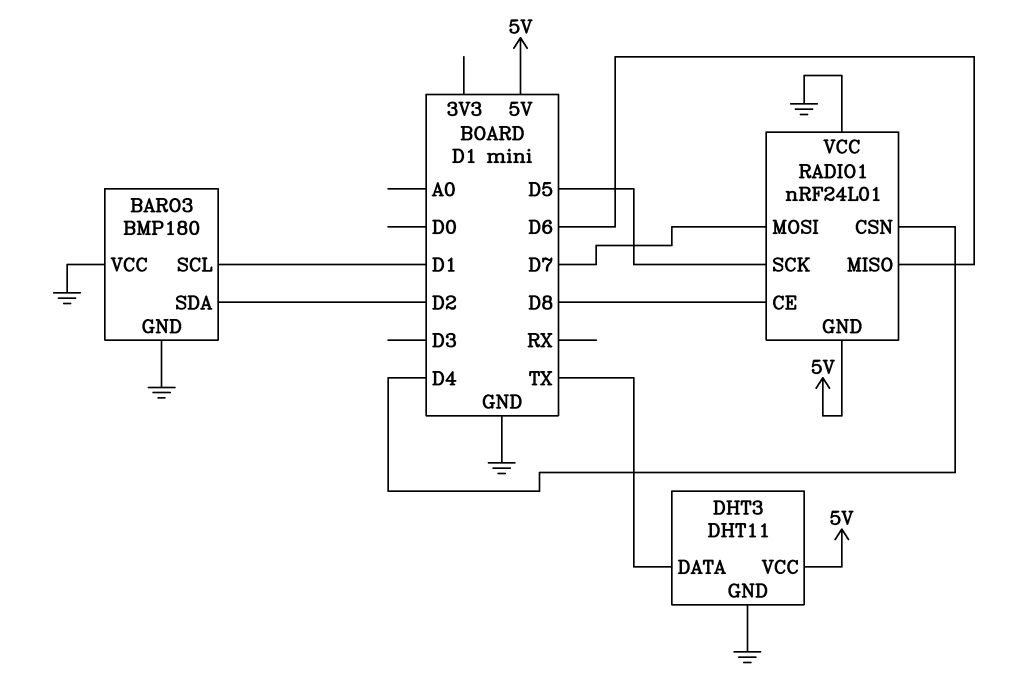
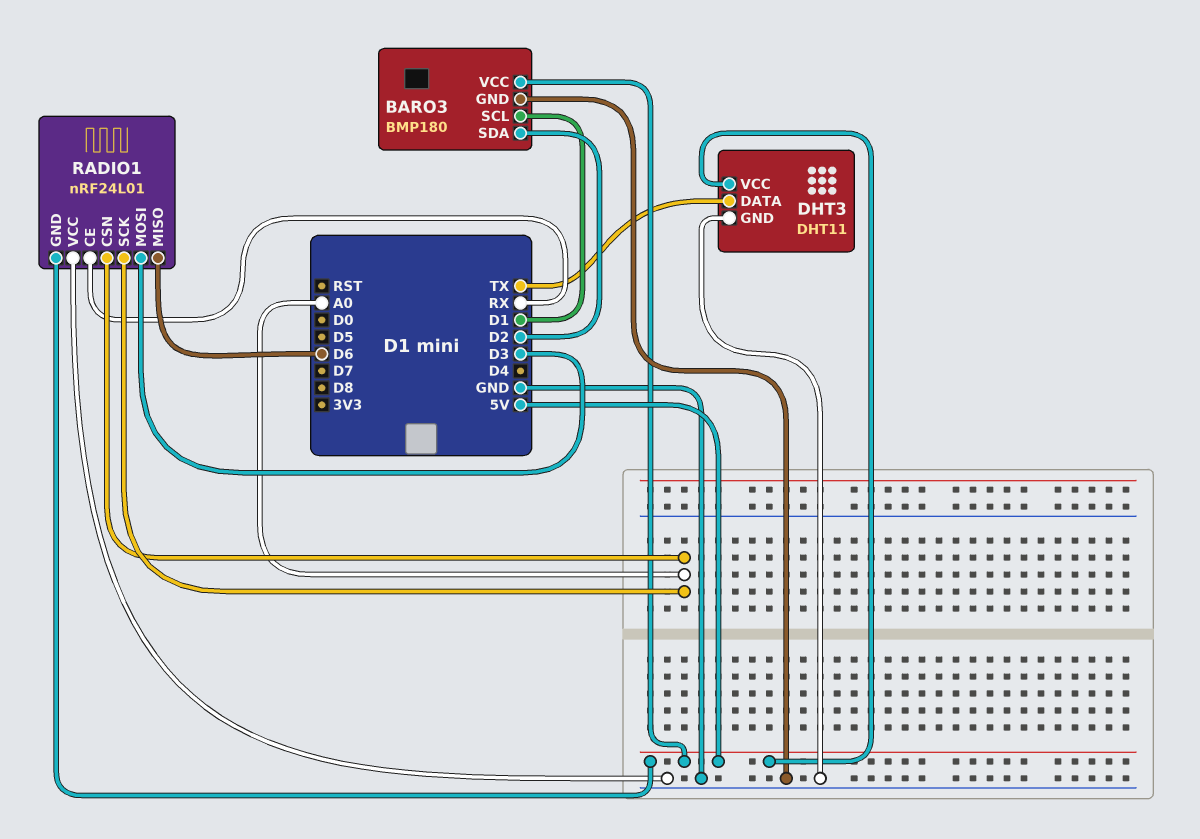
BARO3 pin VCC: GND -> 5V
RADIO1 pin CE: D8 -> RX
RADIO1 pin CSN: D4 -> A0
RADIO1 pin MOSI: D7 -> D3
RADIO1 pin SCK: D5 -> A0

